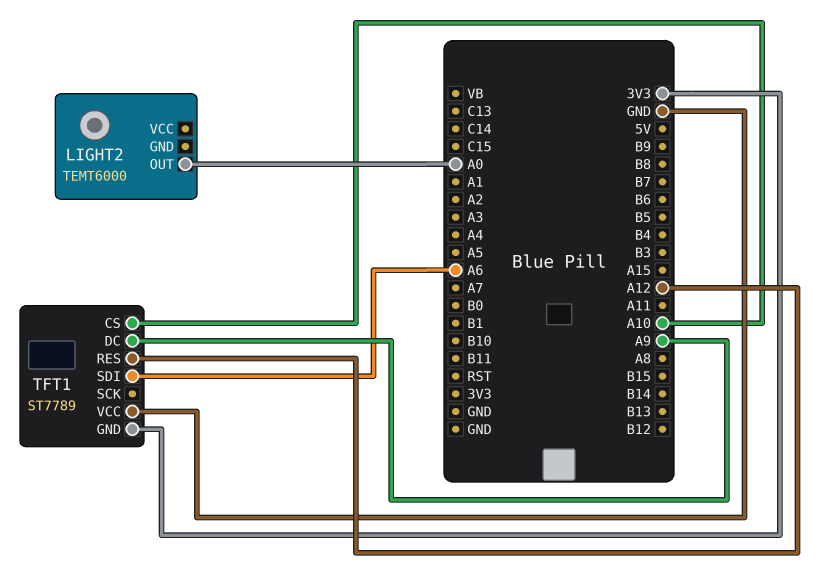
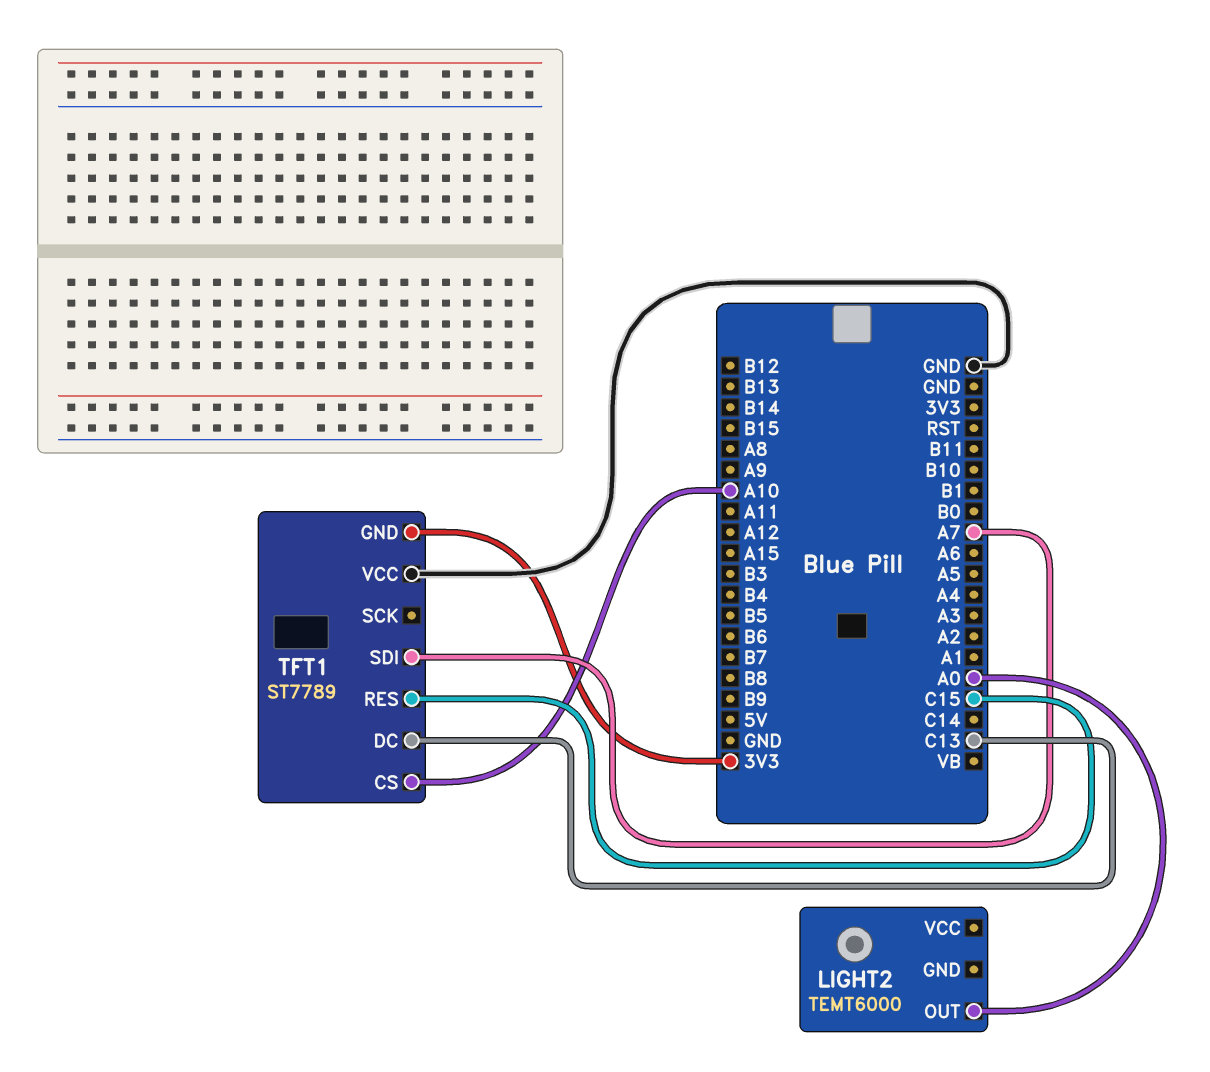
TFT1 pin DC: A9 -> C13
TFT1 pin RES: A12 -> C15
TFT1 pin SDI: A6 -> A7

